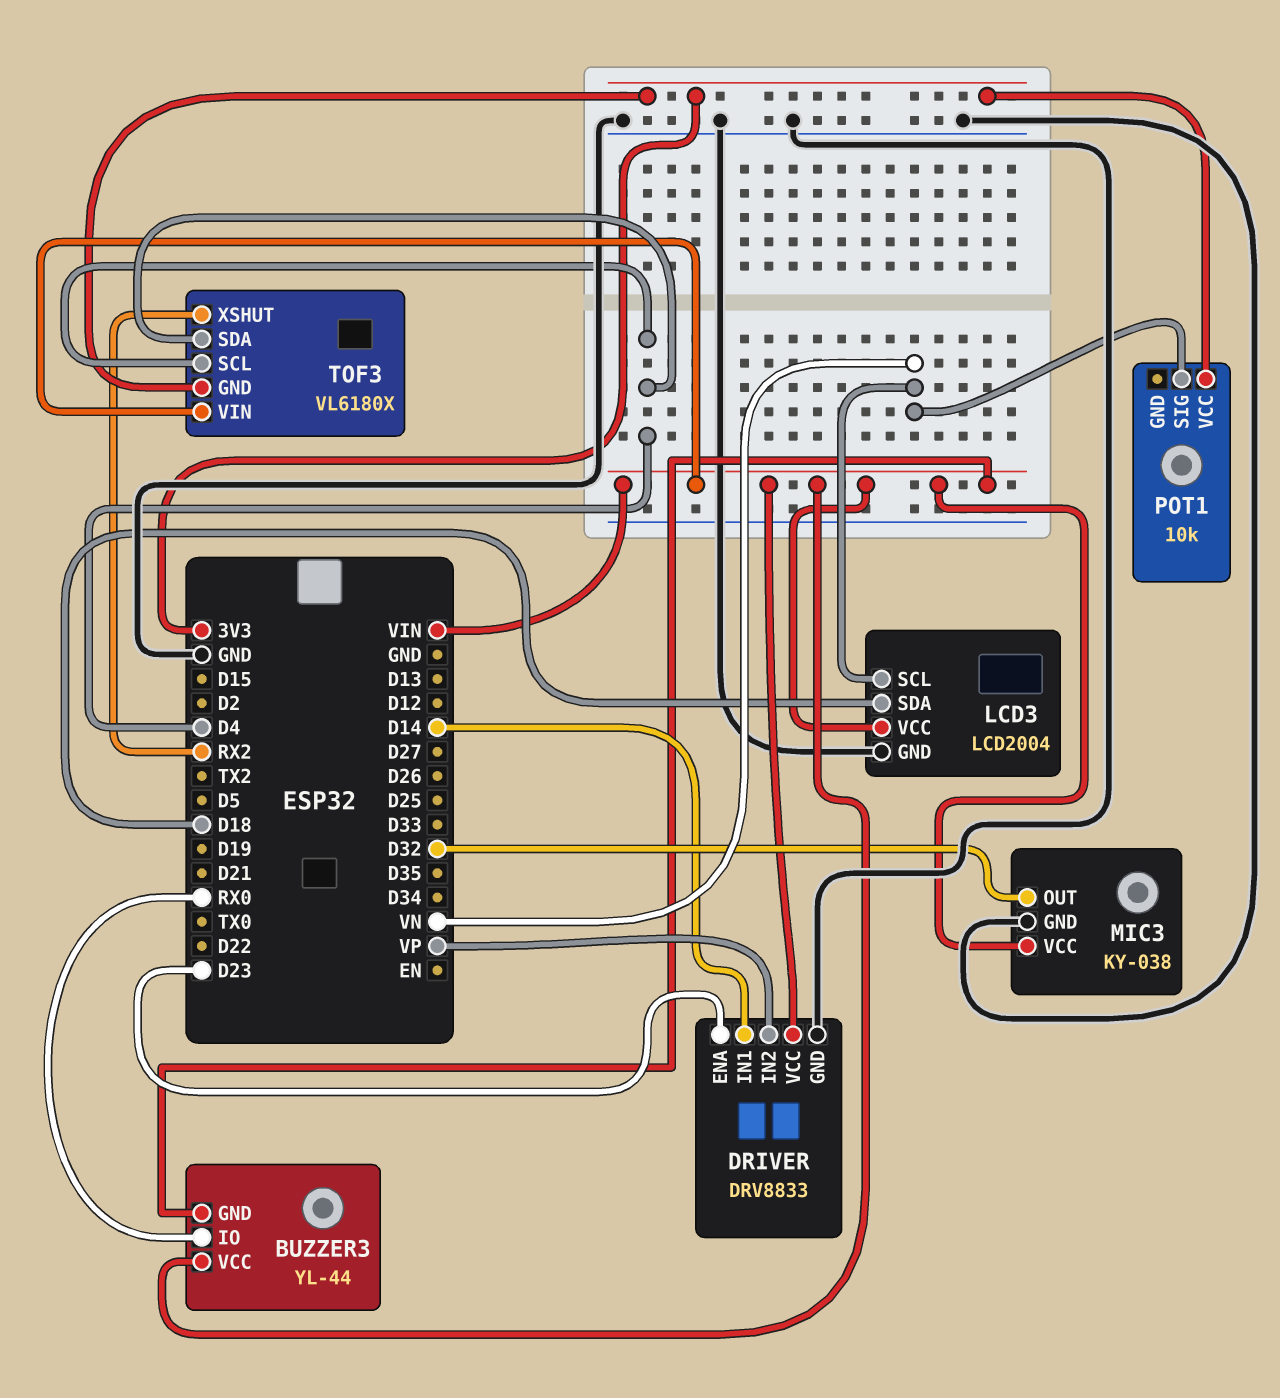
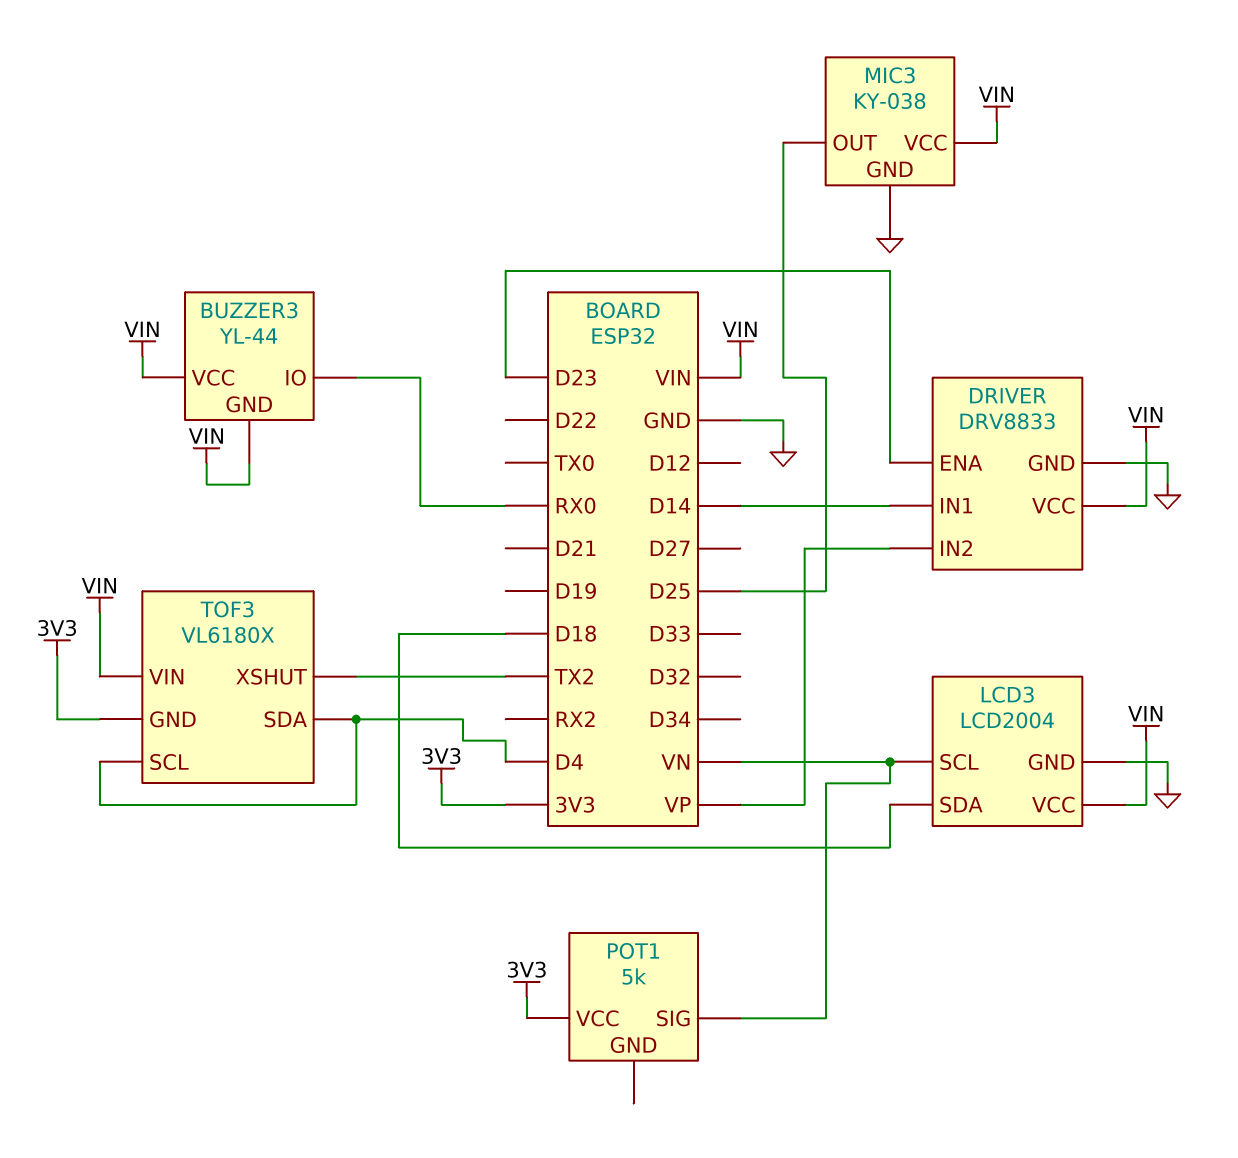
MIC3 pin OUT: D32 -> D25
POT1: 10k -> 5k
TOF3 pin XSHUT: RX2 -> TX2

